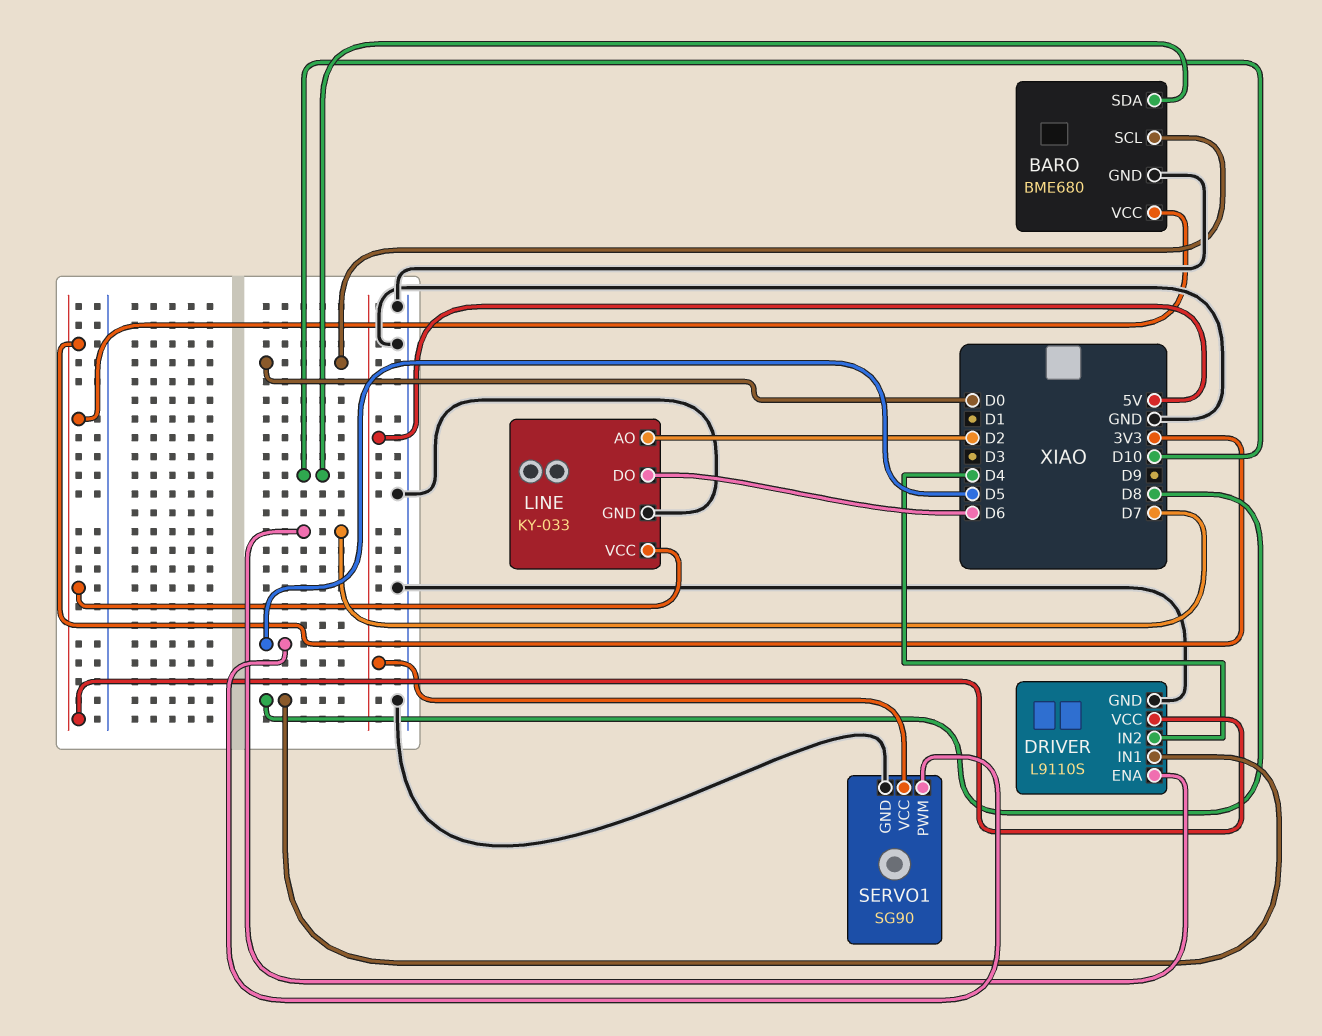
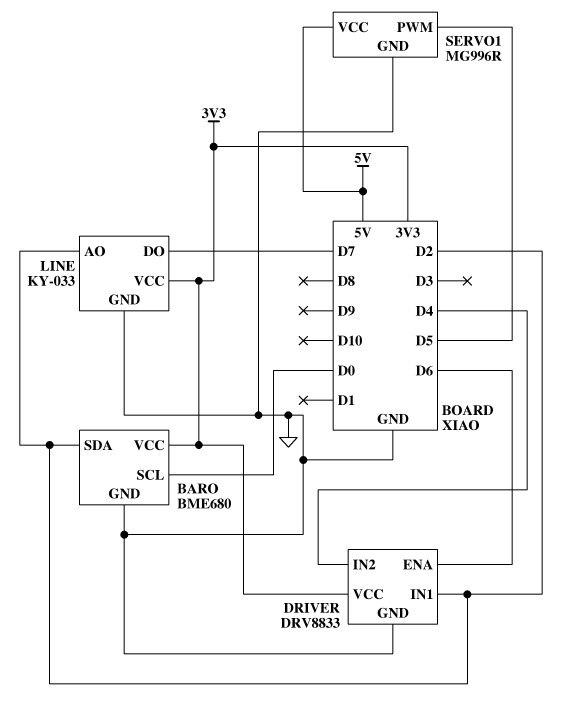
BARO pin SDA: D10 -> D2
DRIVER: L9110S -> DRV8833
DRIVER pin ENA: D7 -> D6
DRIVER pin IN1: D8 -> D2
LINE pin DO: D6 -> D7
SERVO1: SG90 -> MG996R

